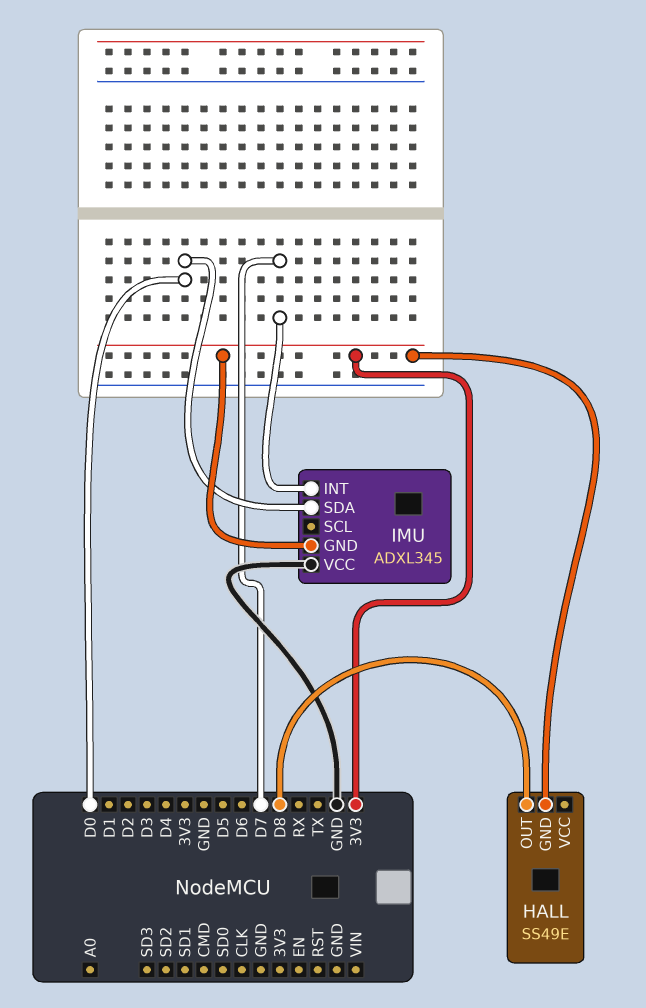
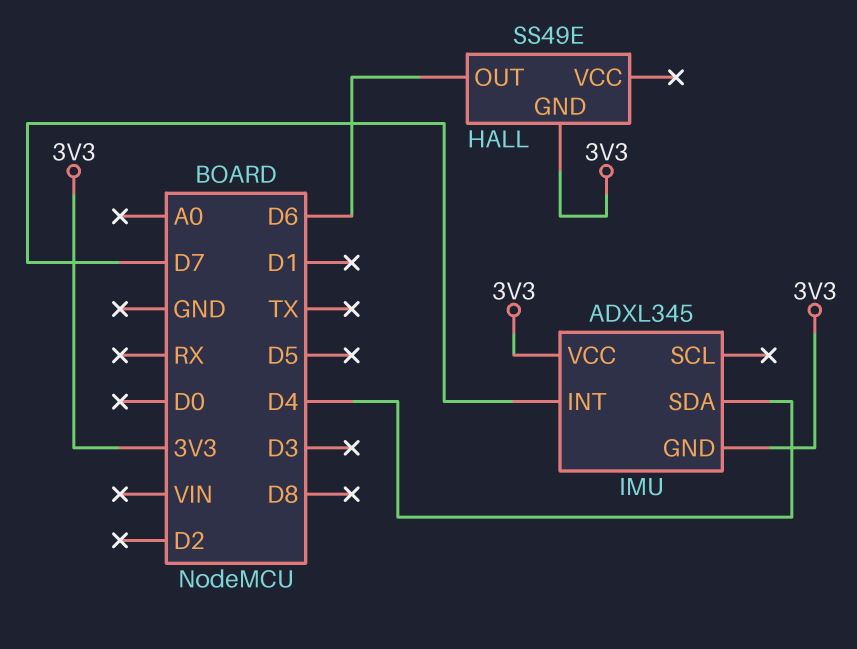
HALL pin OUT: D8 -> D6
IMU pin SDA: D0 -> D4
IMU pin VCC: GND -> 3V3

